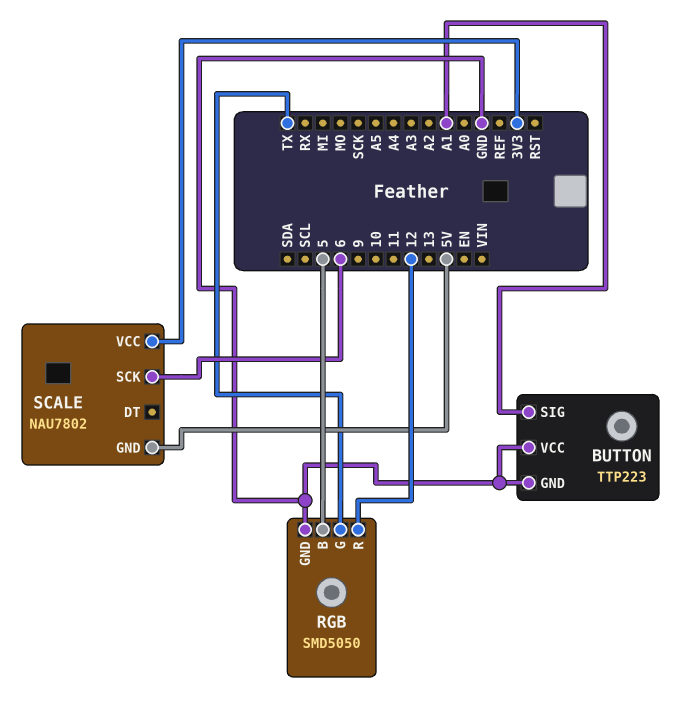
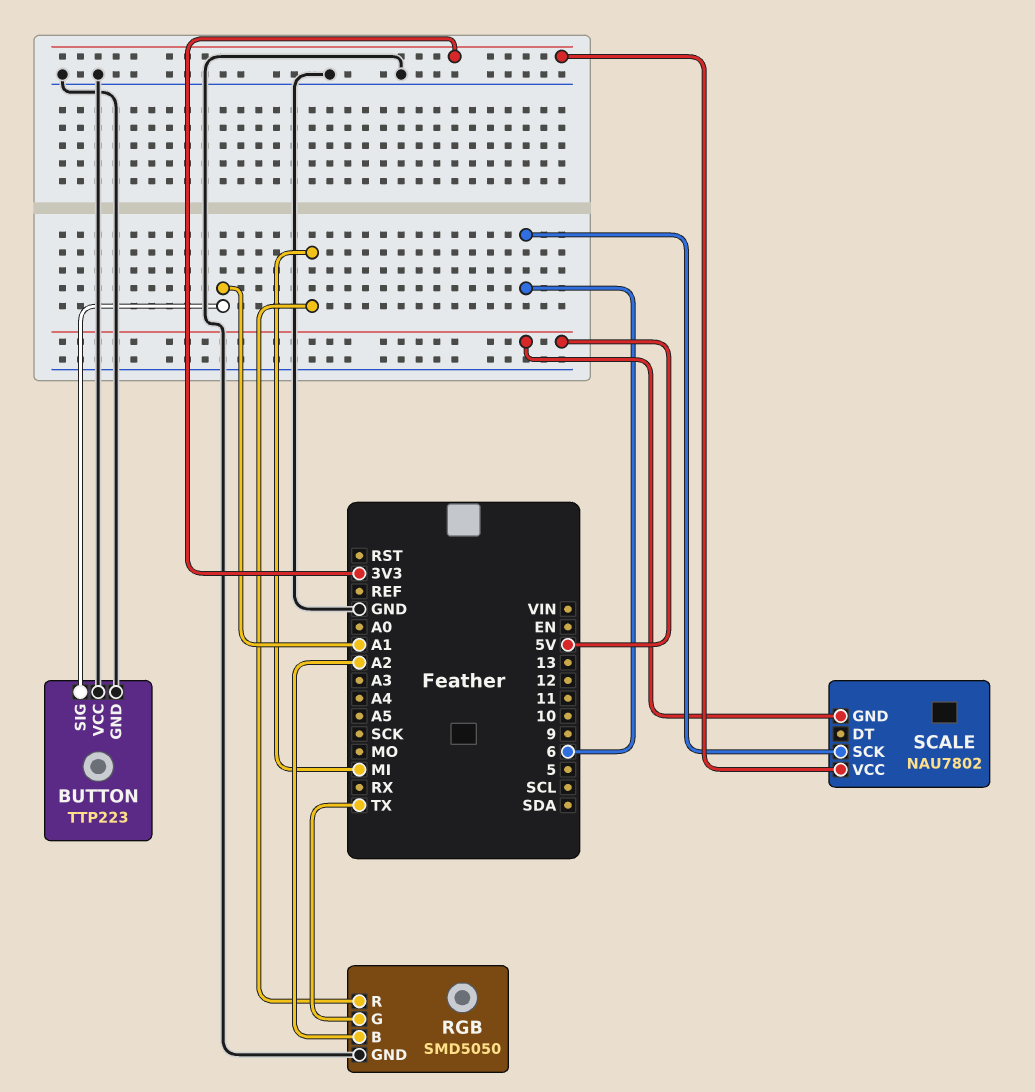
RGB pin B: 5 -> A2
RGB pin R: 12 -> MI

